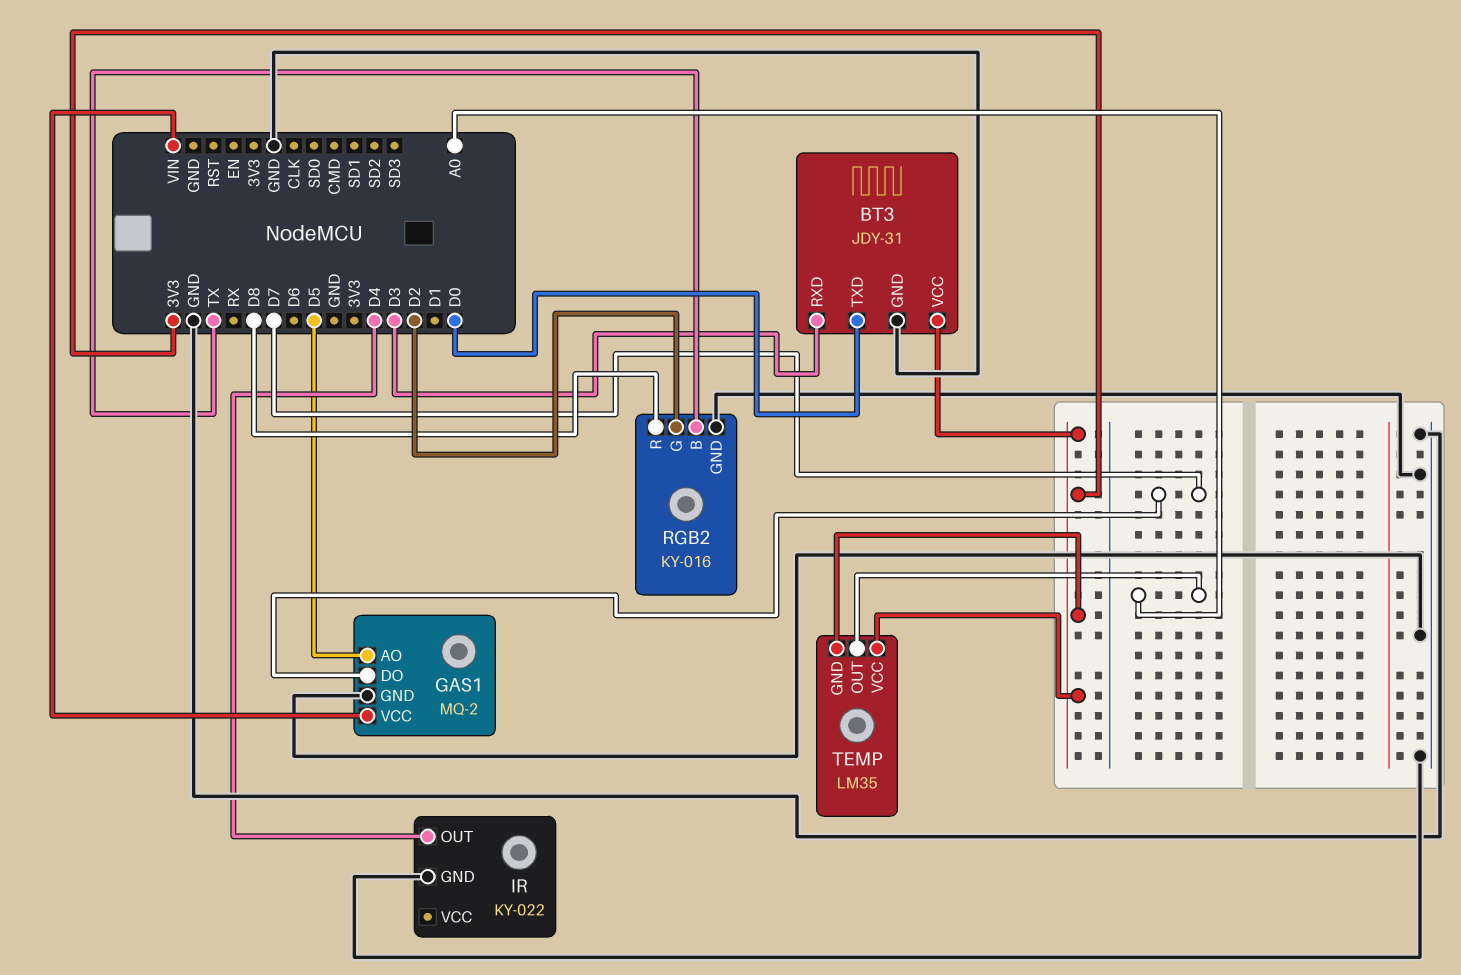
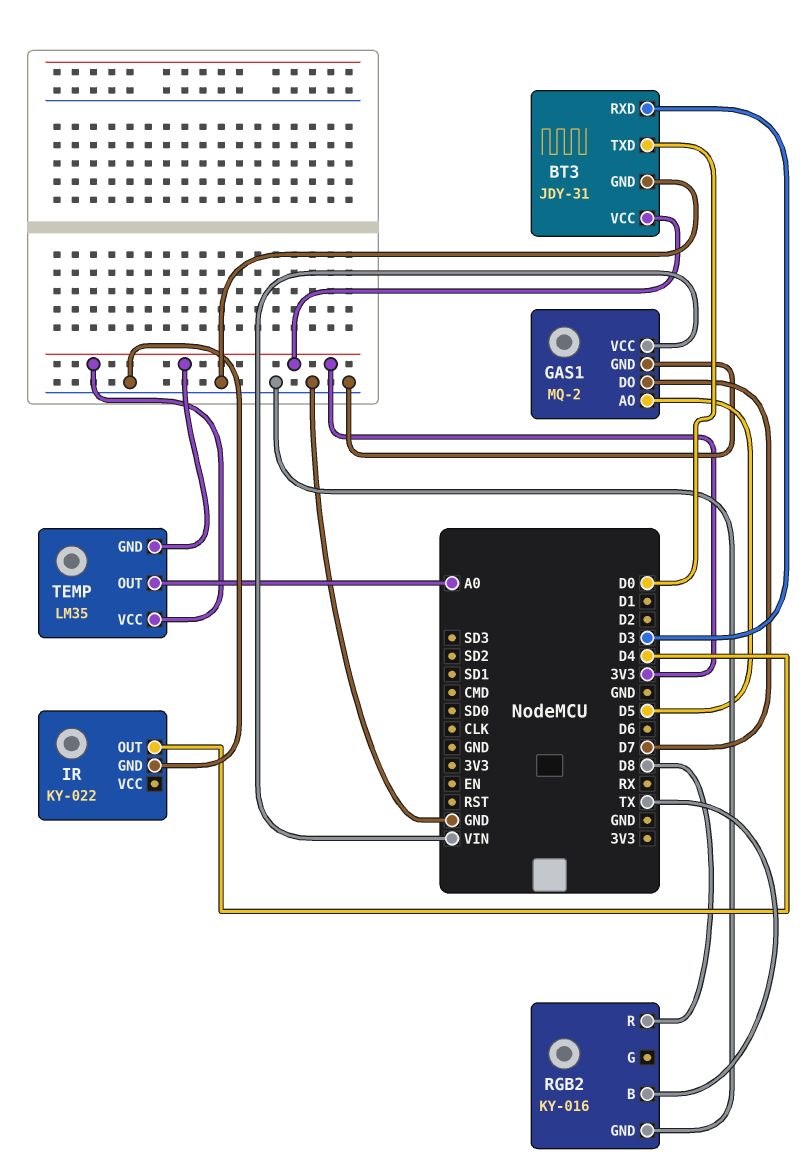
RGB2 pin G: D2 -> none

